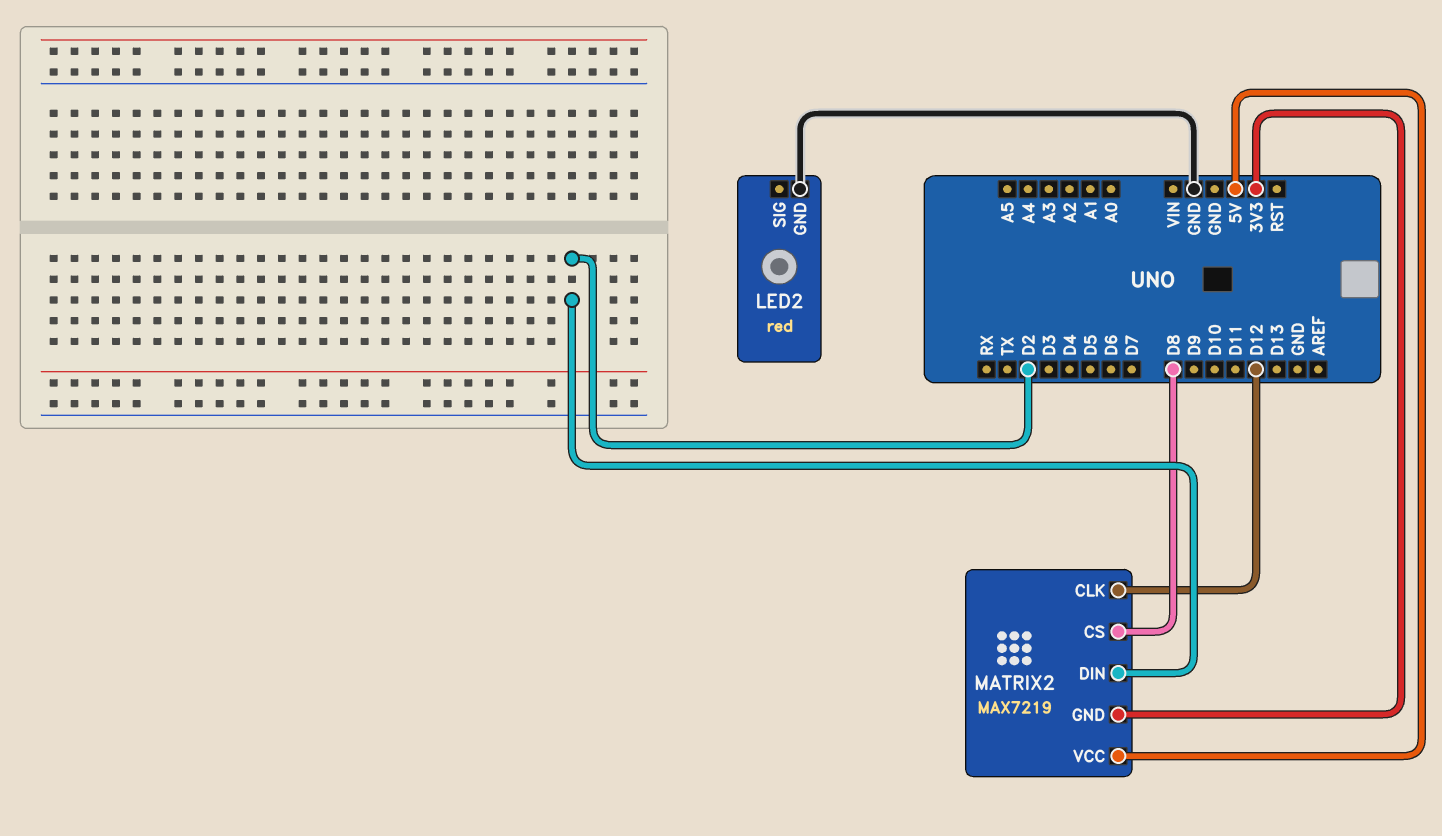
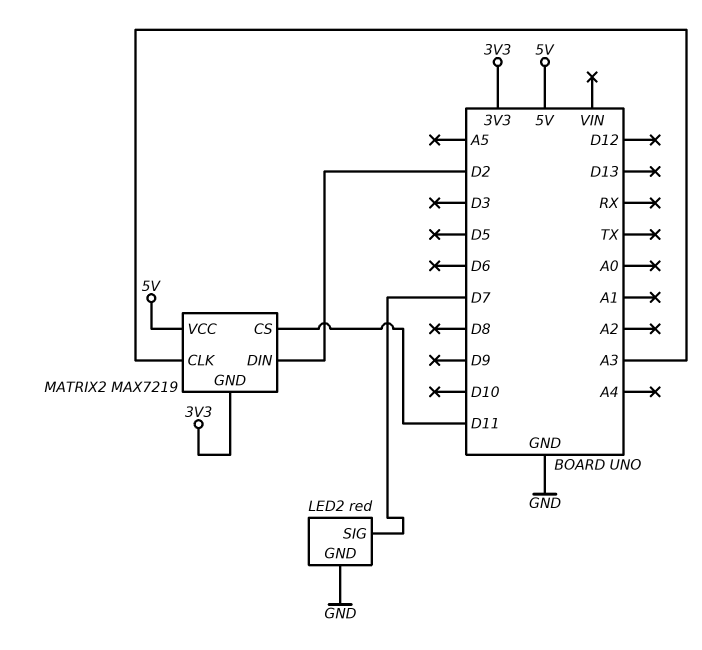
LED2 pin SIG: none -> D7
MATRIX2 pin CLK: D12 -> A3
MATRIX2 pin CS: D8 -> D11

